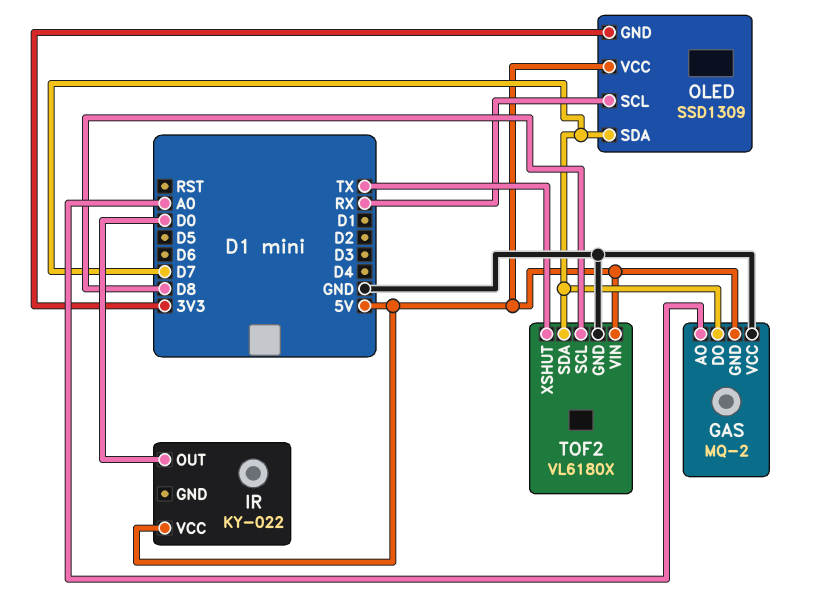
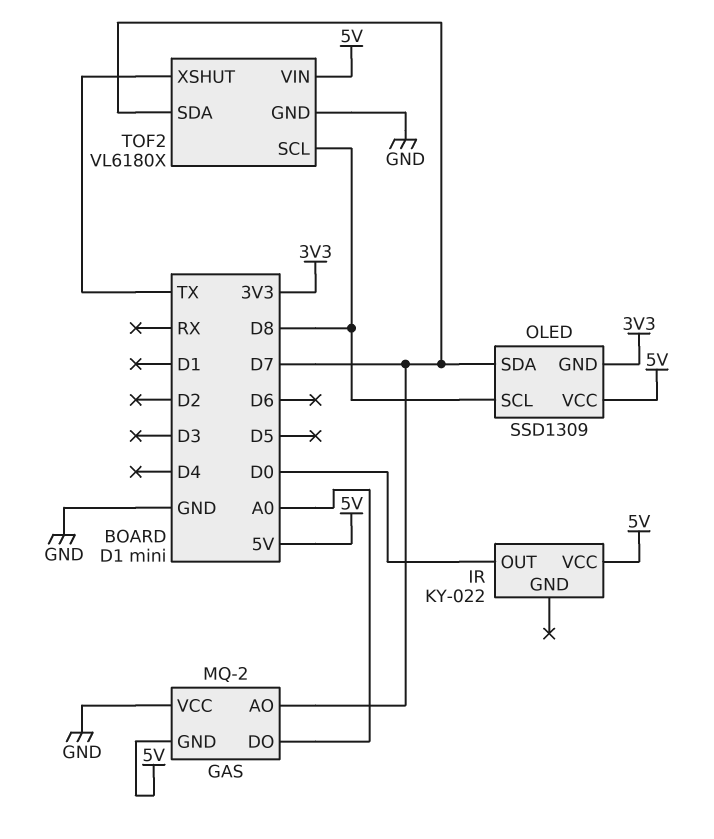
GAS pin AO: A0 -> D7
GAS pin DO: D7 -> A0
OLED pin SCL: RX -> D8

